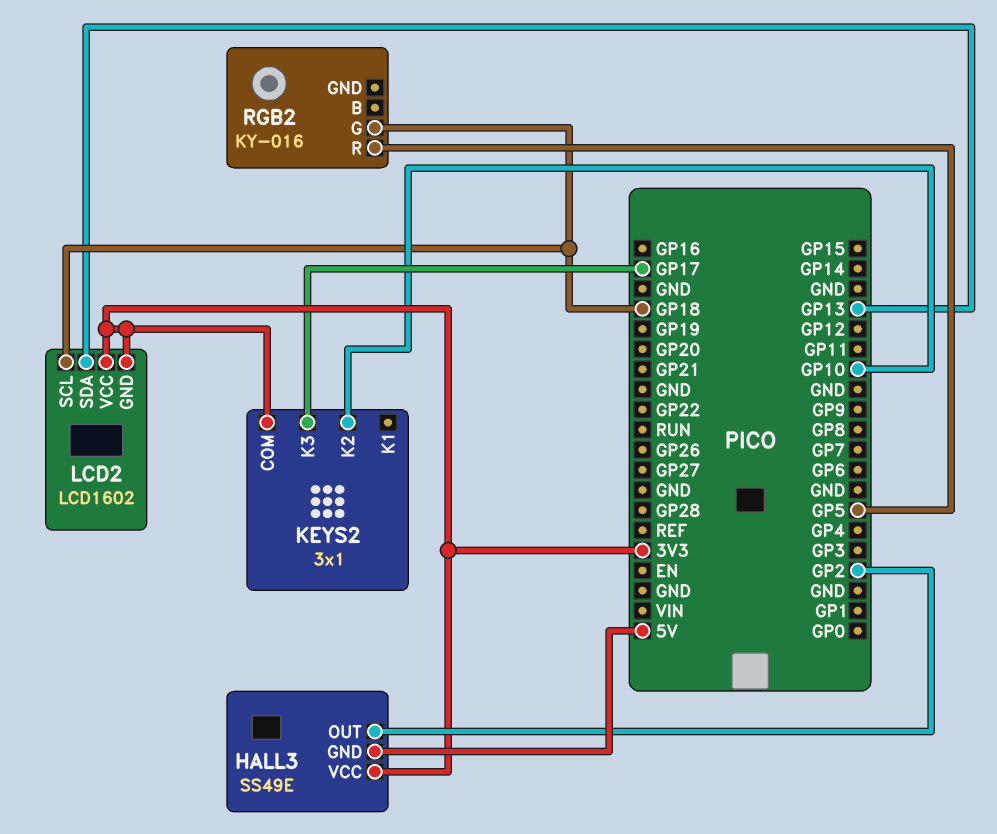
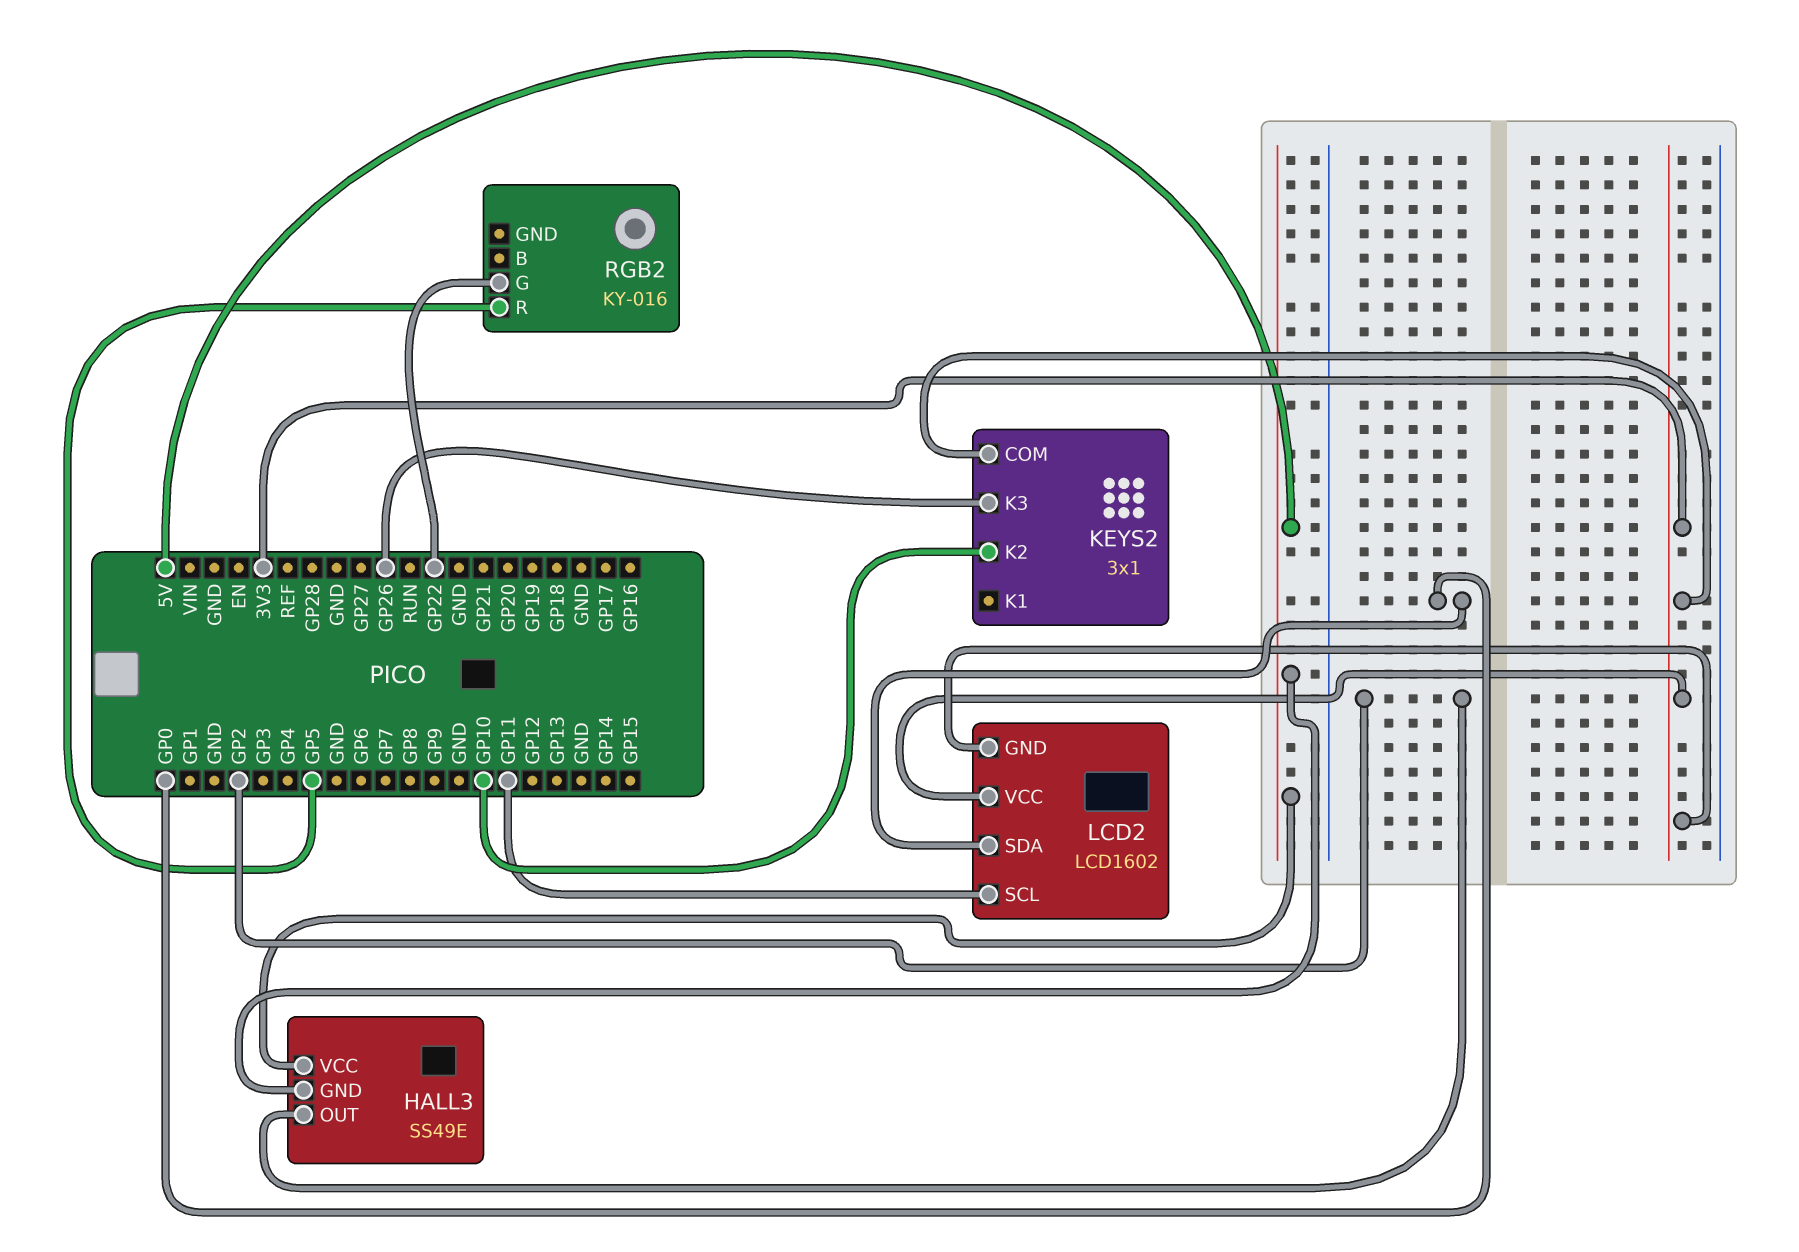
HALL3 pin VCC: 3V3 -> 5V
KEYS2 pin K3: GP17 -> GP26
LCD2 pin SCL: GP18 -> GP11
LCD2 pin SDA: GP13 -> GP0
RGB2 pin G: GP18 -> GP22

